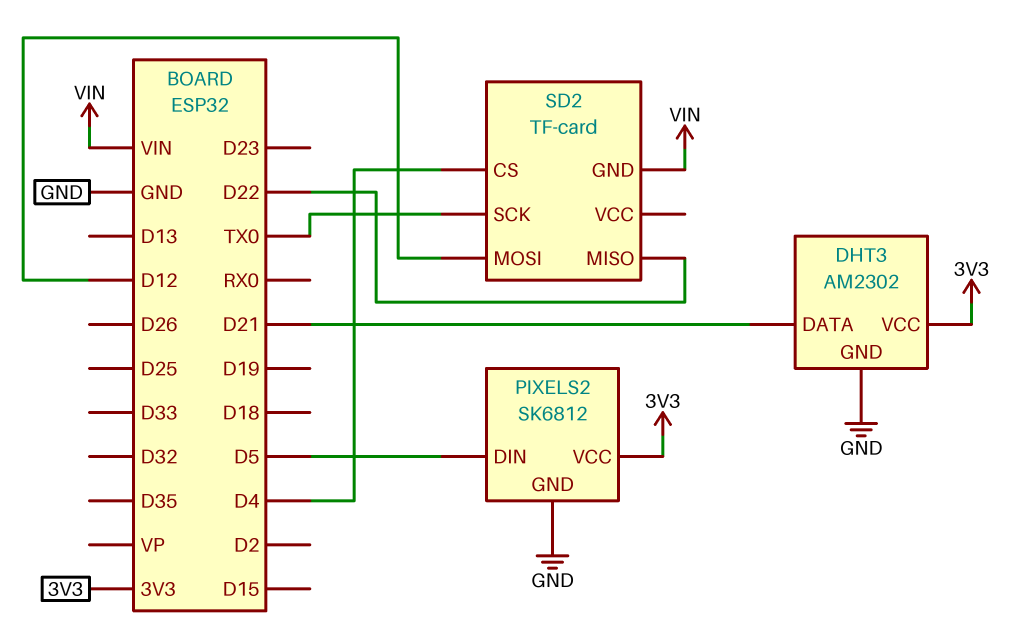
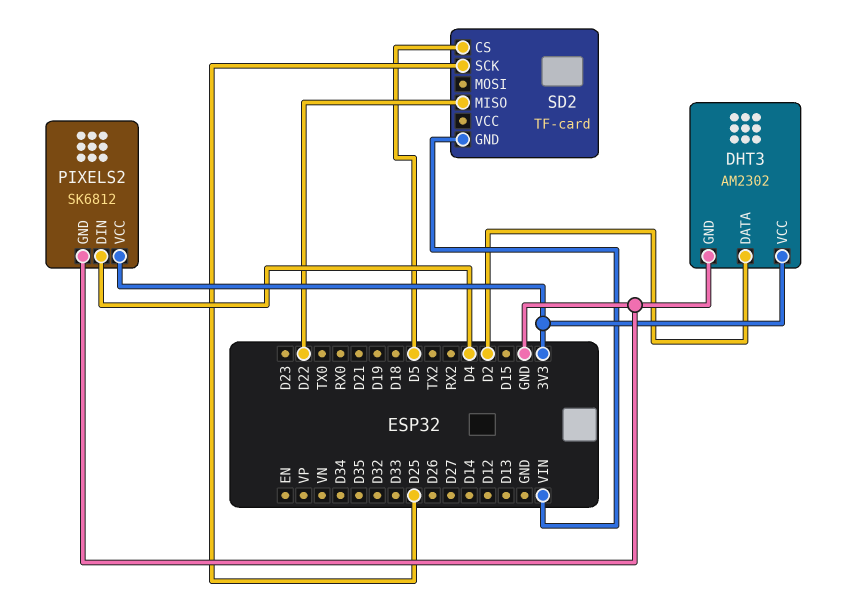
DHT3 pin DATA: D21 -> D2
PIXELS2 pin DIN: D5 -> D4
SD2 pin CS: D4 -> D5
SD2 pin MOSI: D12 -> none
SD2 pin SCK: TX0 -> D25

